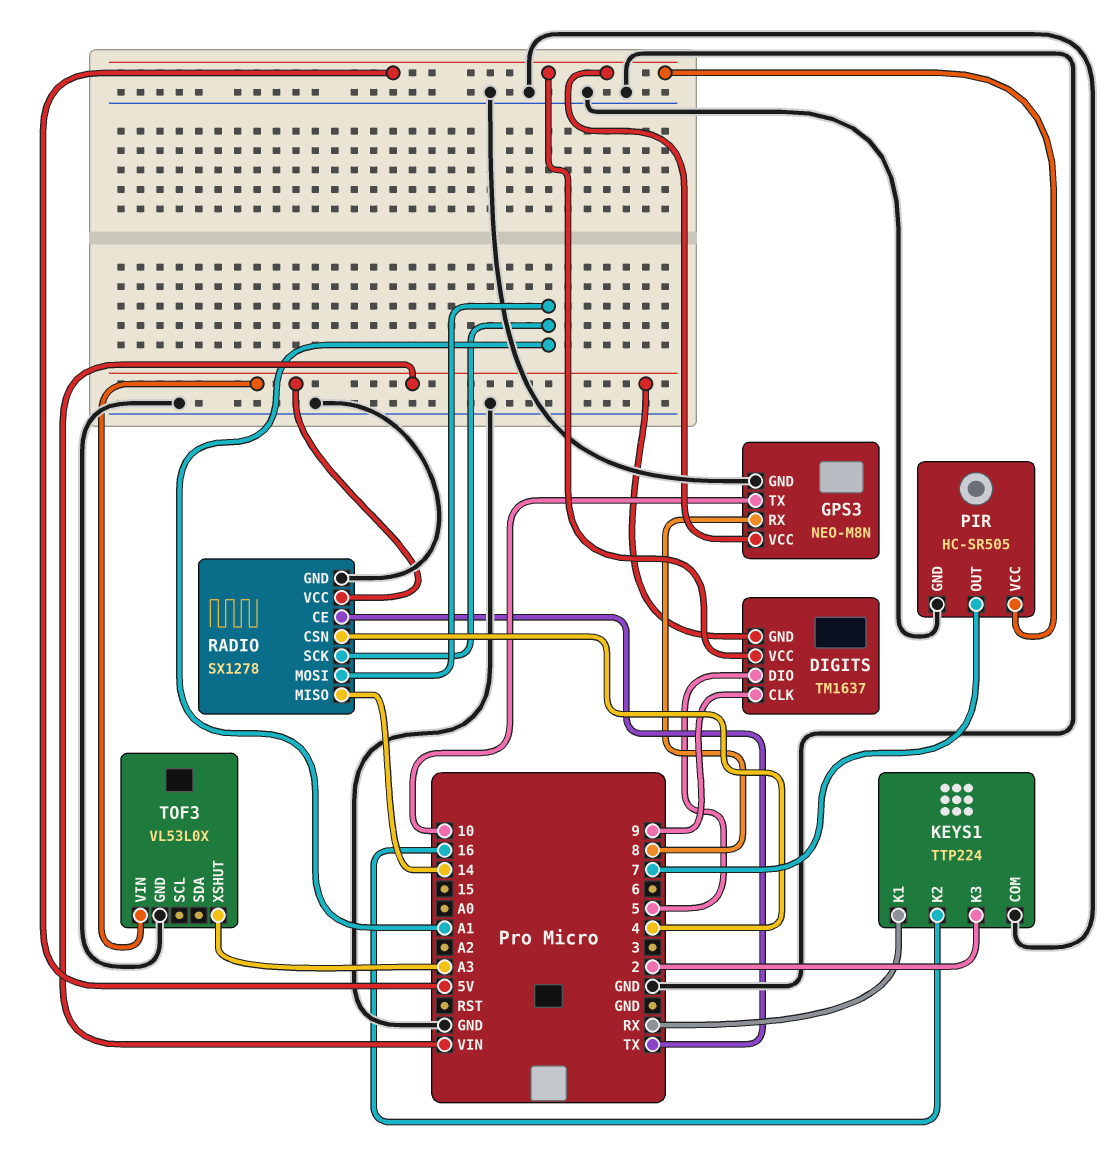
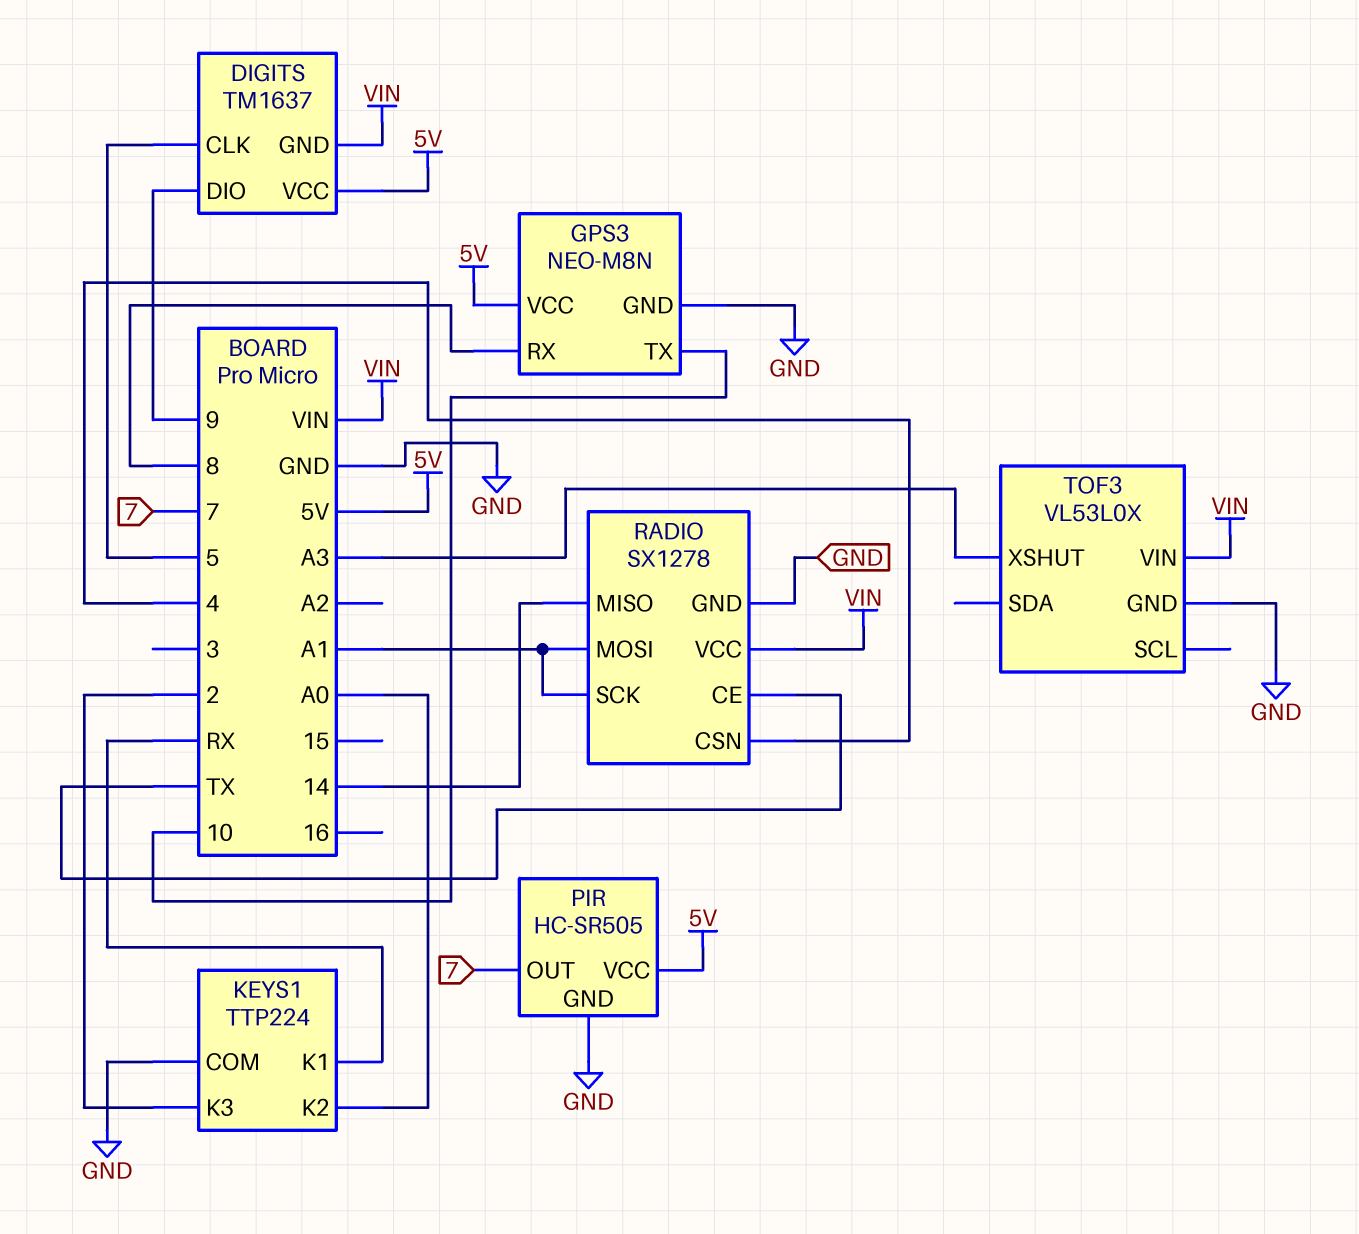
DIGITS pin CLK: 9 -> 5
DIGITS pin DIO: 5 -> 9
KEYS1 pin K2: 16 -> A0

